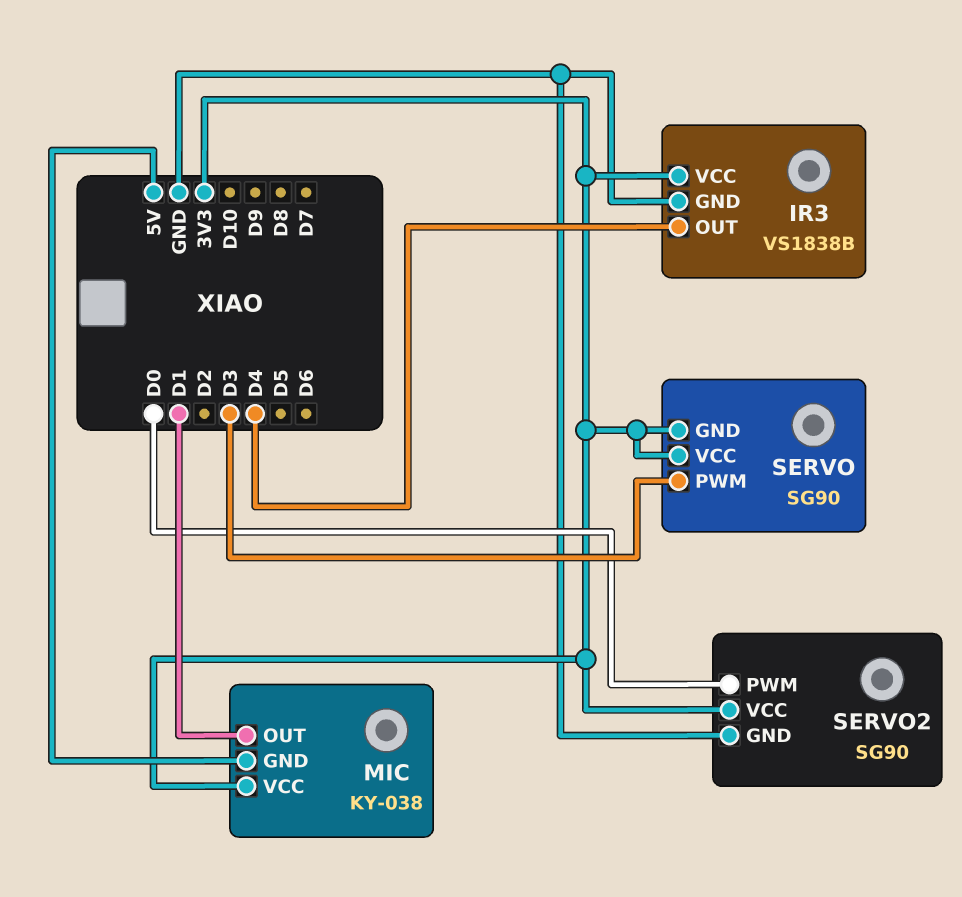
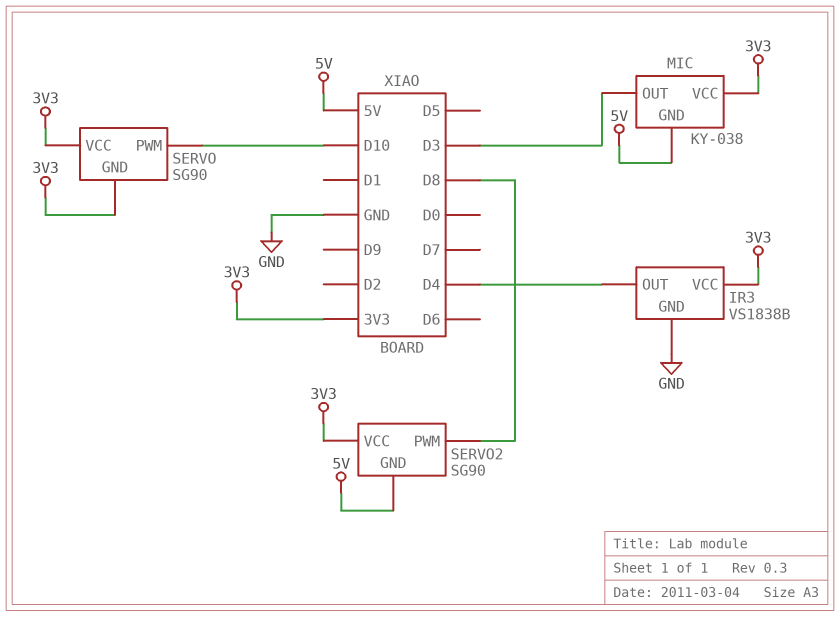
MIC pin OUT: D1 -> D3
SERVO pin PWM: D3 -> D10
SERVO2 pin GND: GND -> 5V
SERVO2 pin PWM: D0 -> D8

